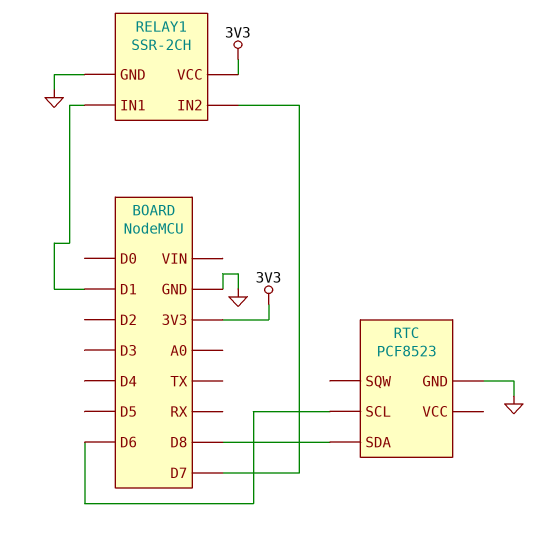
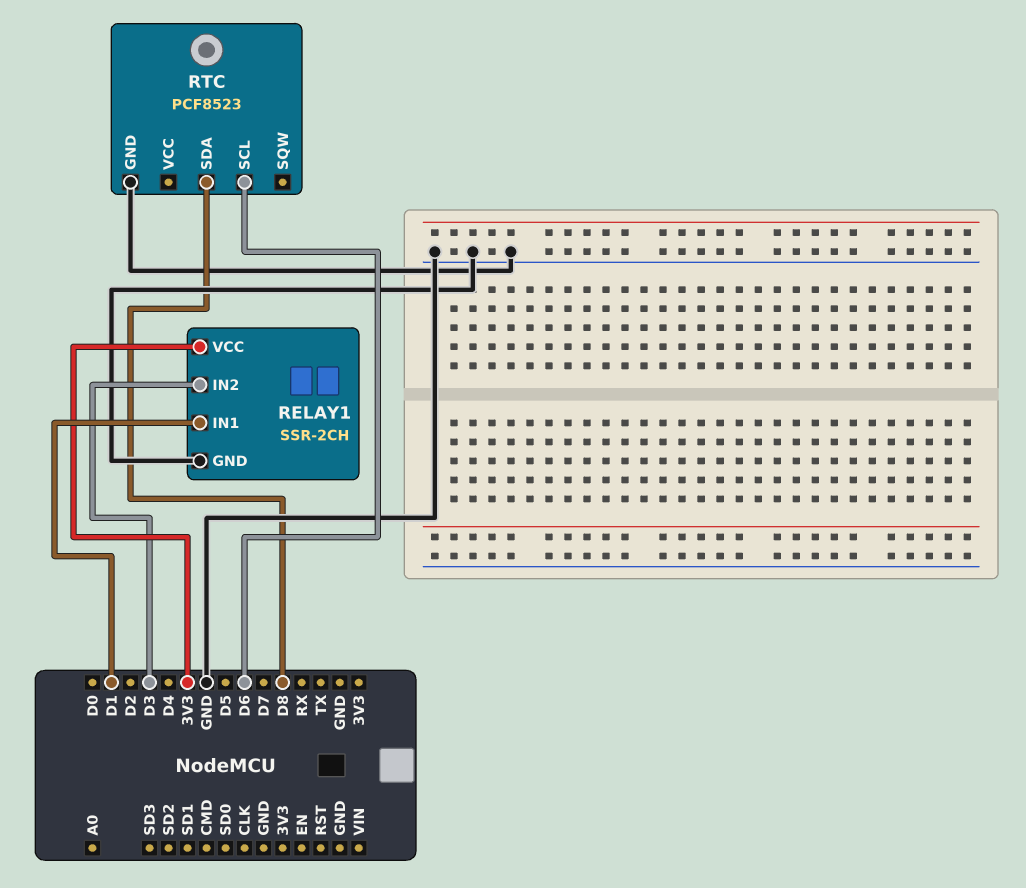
RELAY1 pin IN2: D7 -> D3

